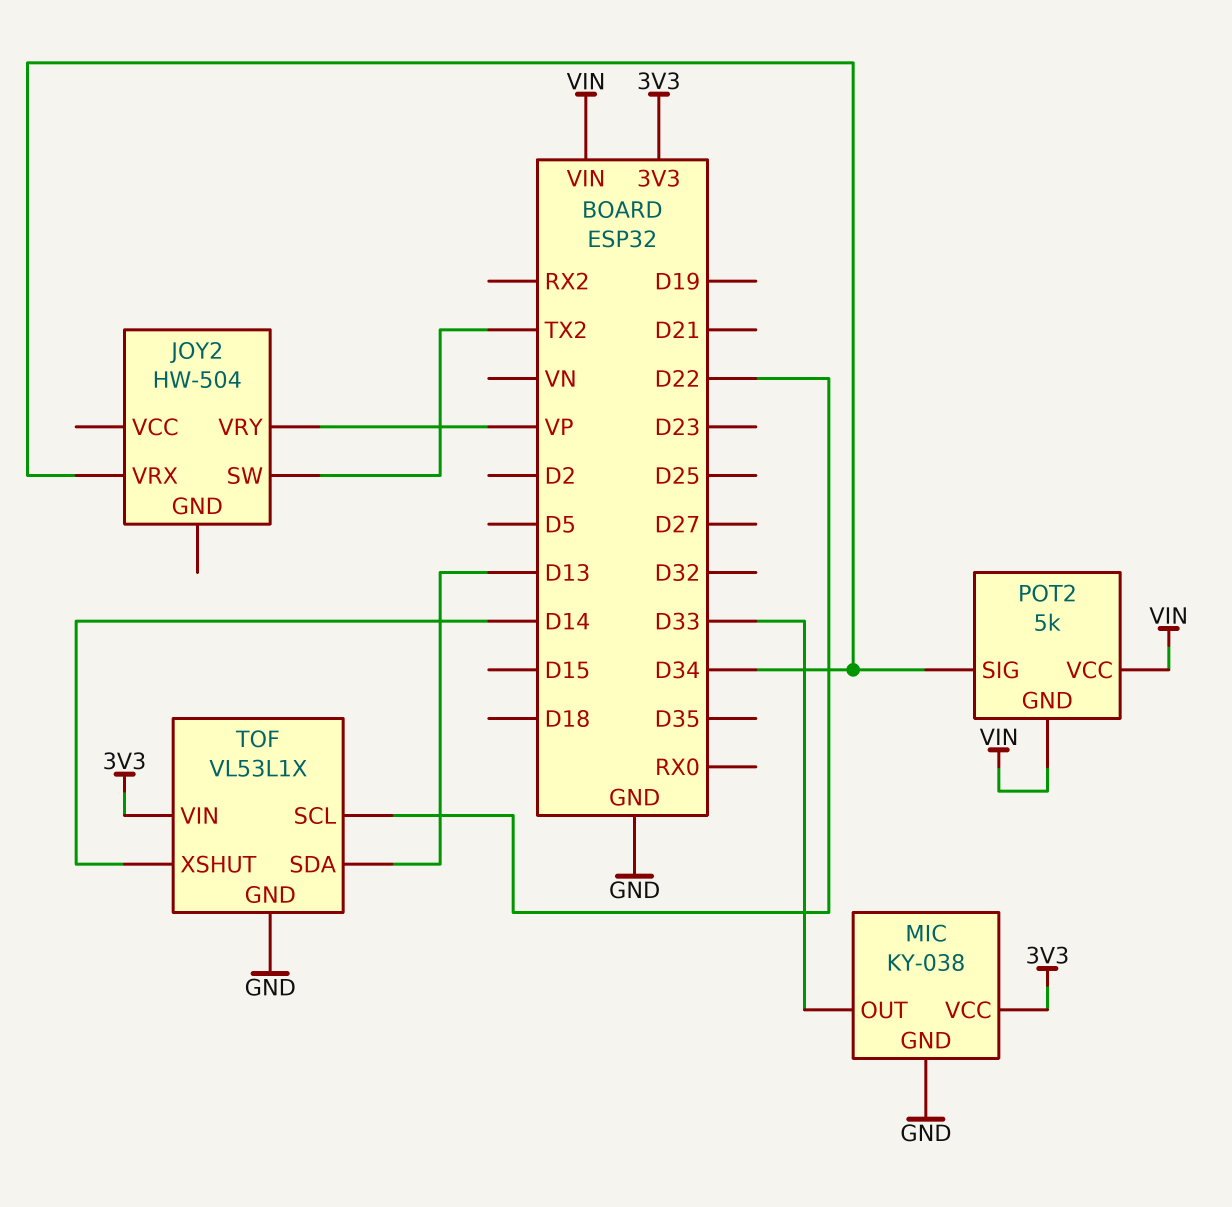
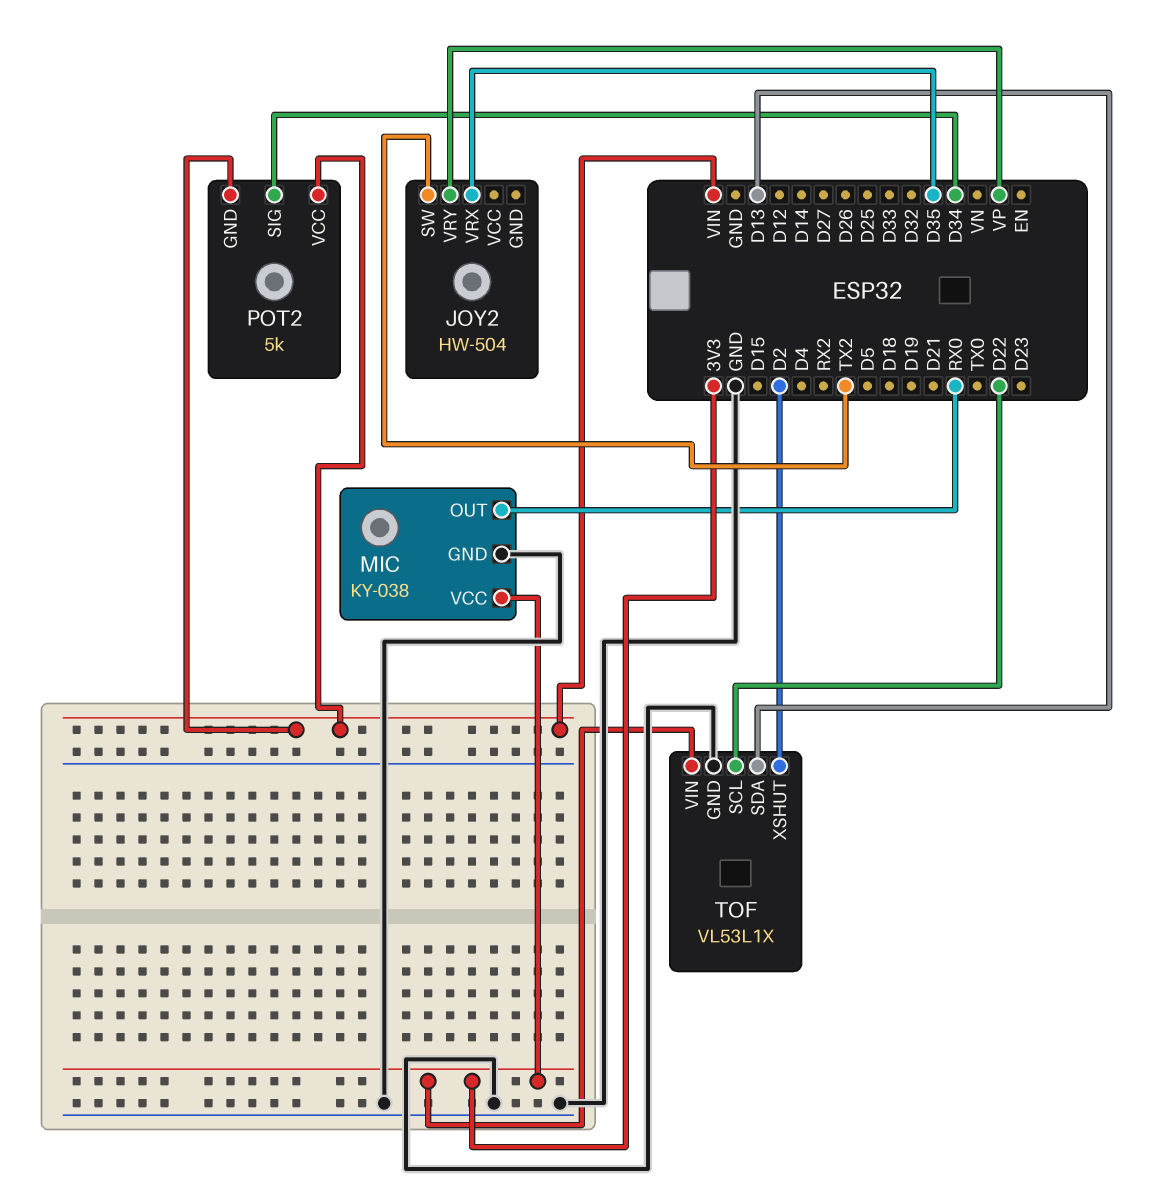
JOY2 pin VRX: D34 -> D35
MIC pin OUT: D33 -> RX0
TOF pin XSHUT: D14 -> D2

